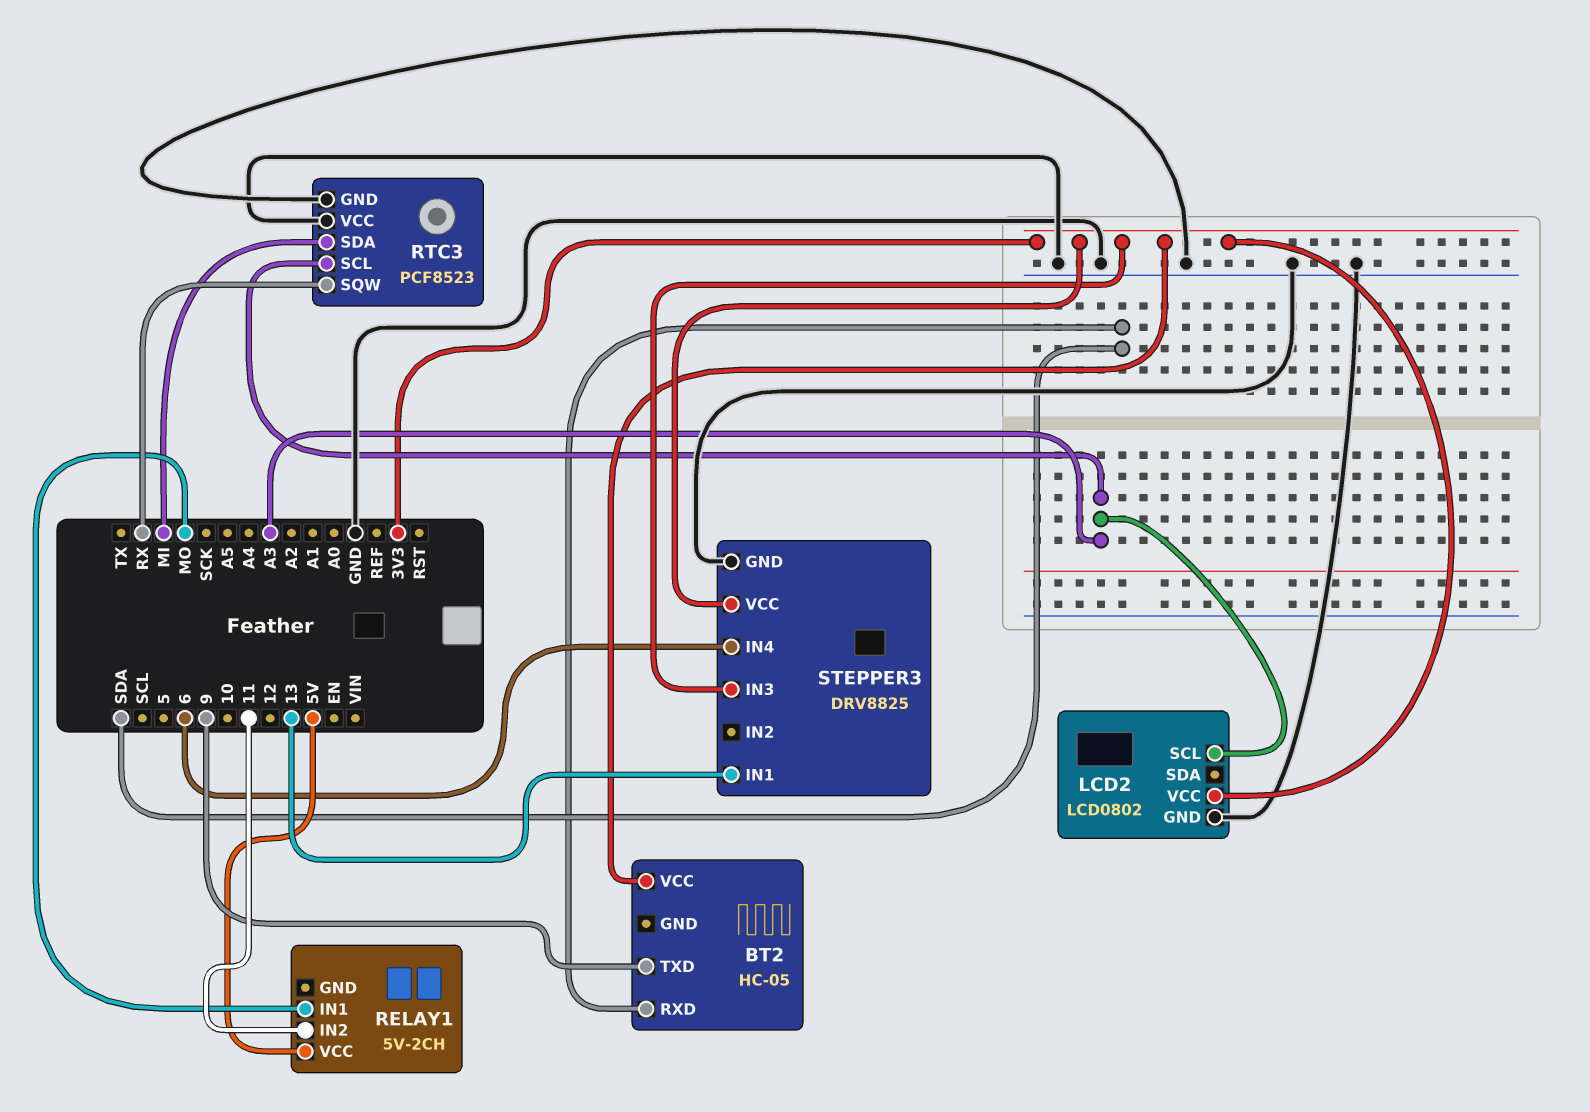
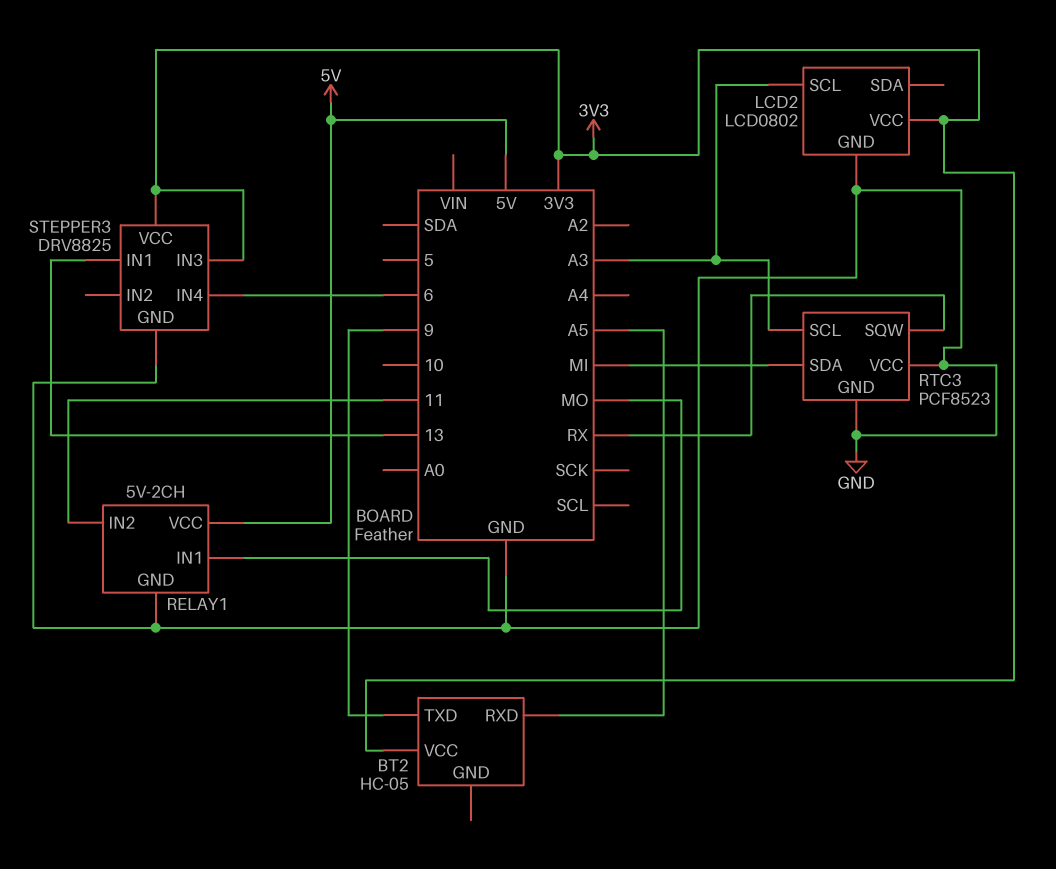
BT2 pin RXD: SDA -> A5
RELAY1 pin GND: none -> GND

